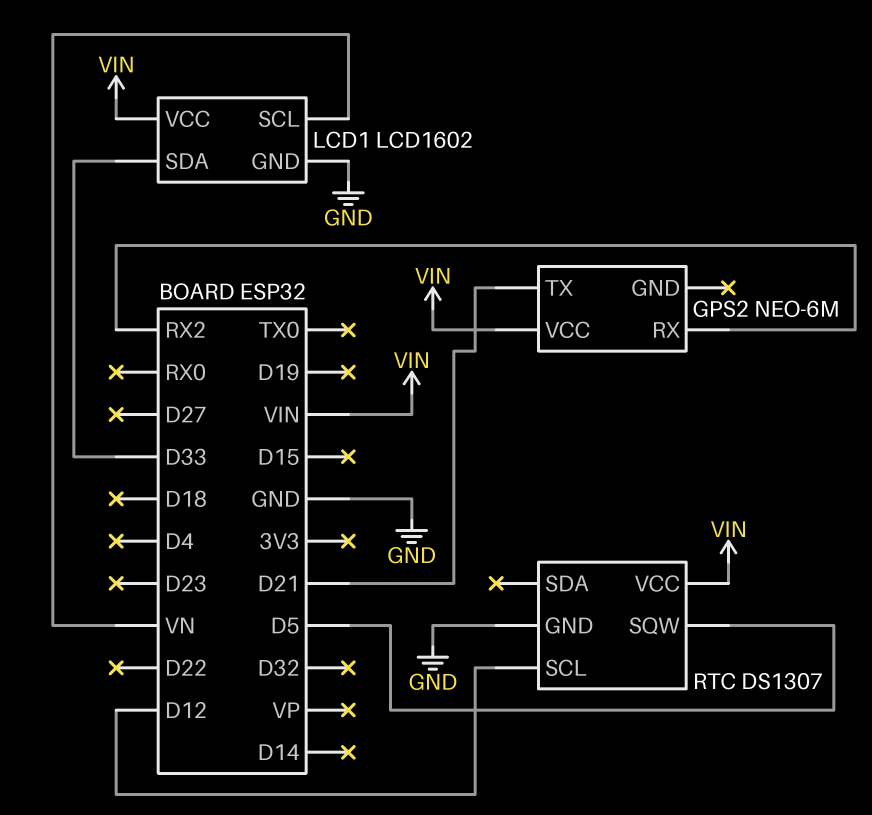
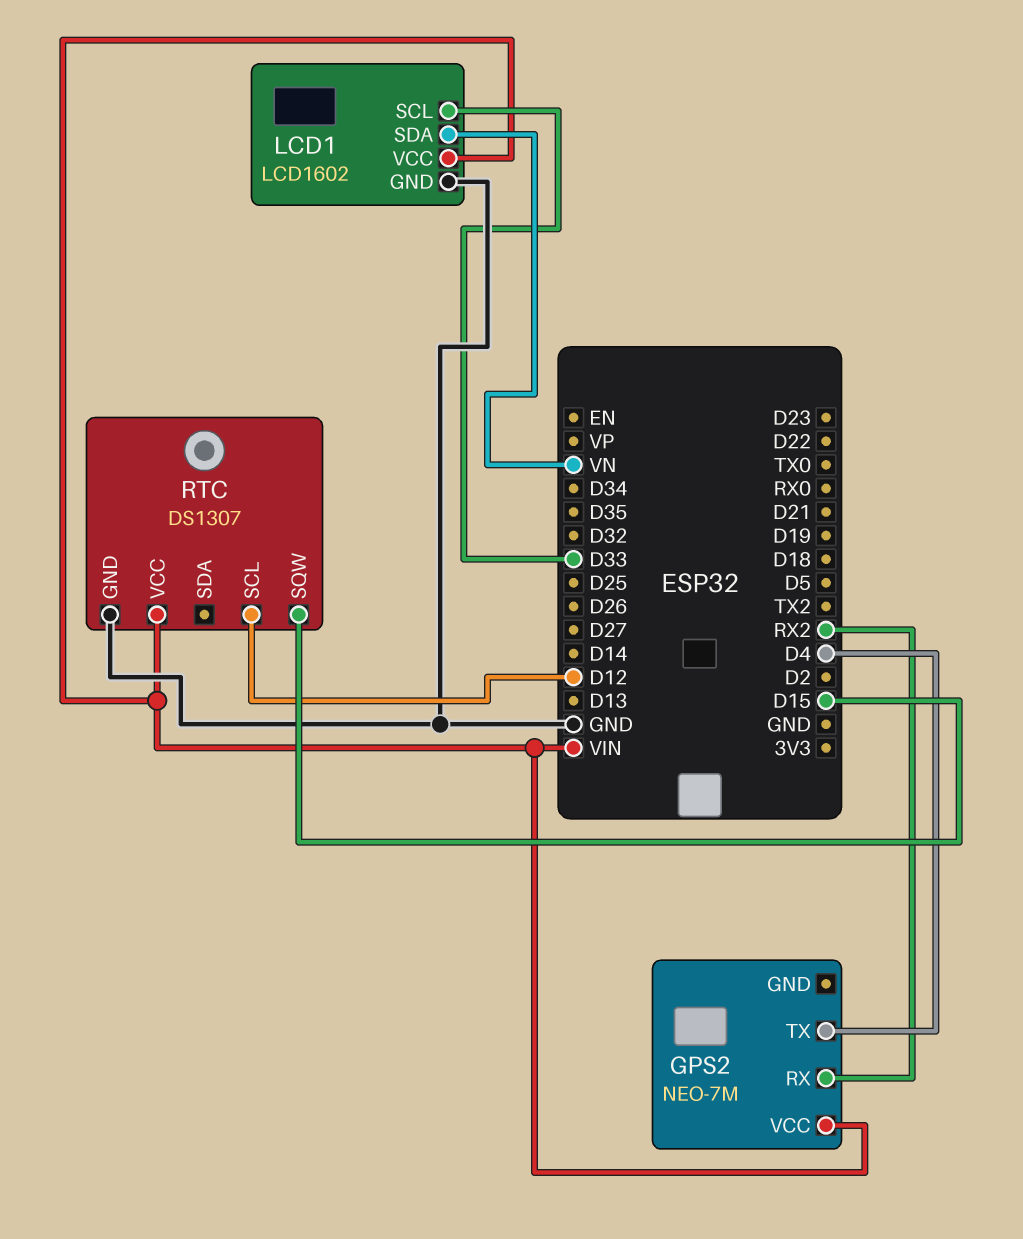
GPS2: NEO-6M -> NEO-7M
GPS2 pin TX: D21 -> D4
LCD1 pin SCL: VN -> D33
LCD1 pin SDA: D33 -> VN
RTC pin SQW: D5 -> D15

